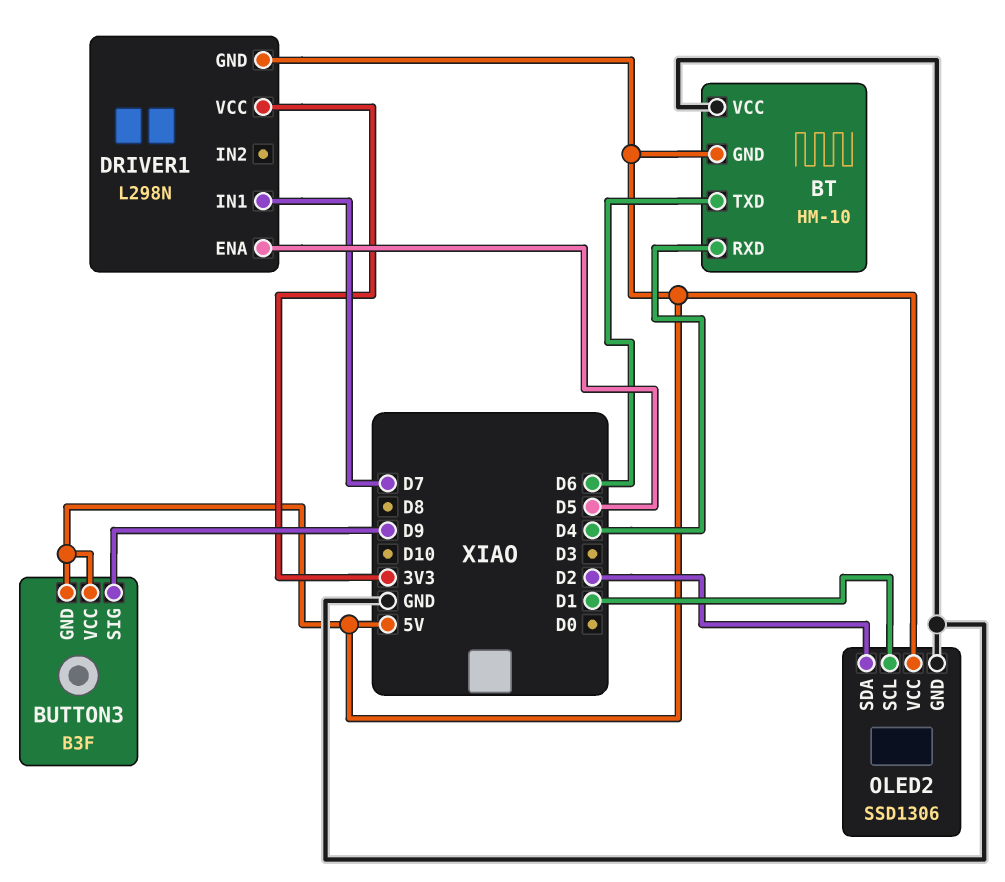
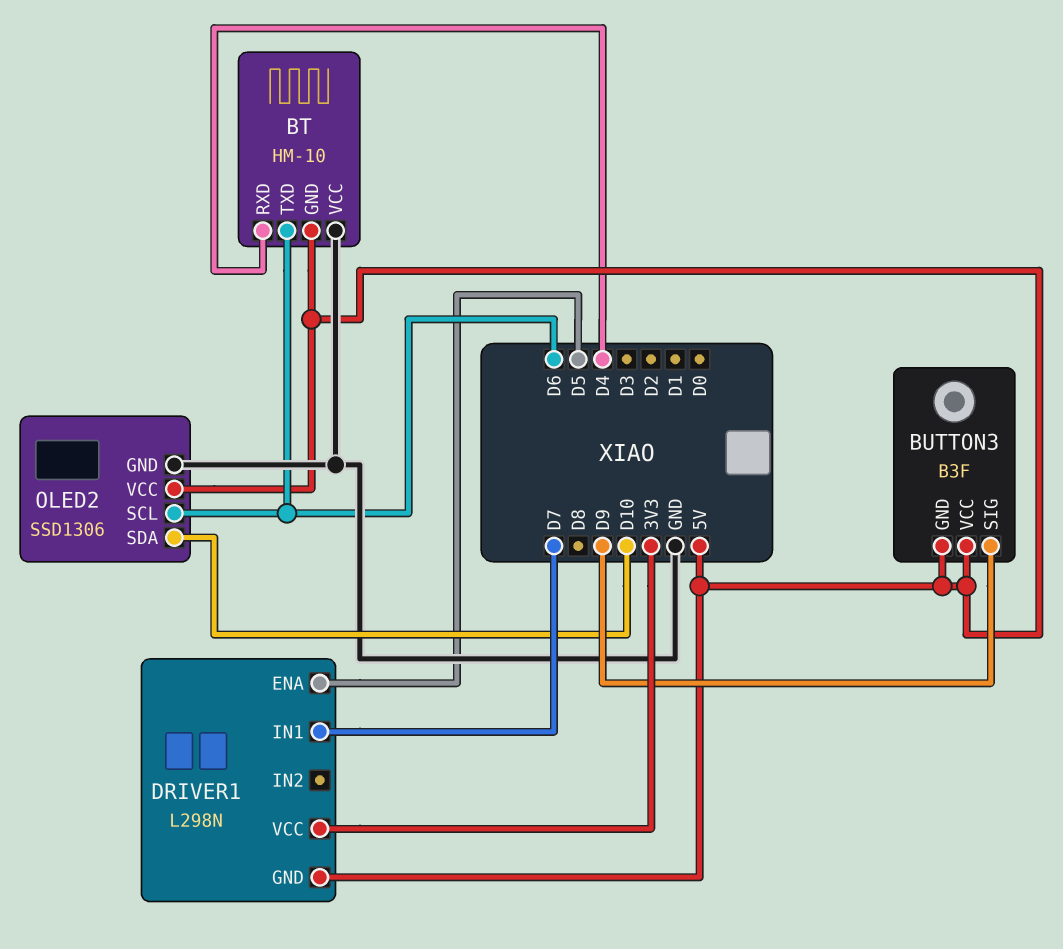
OLED2 pin SCL: D1 -> D6
OLED2 pin SDA: D2 -> D10

